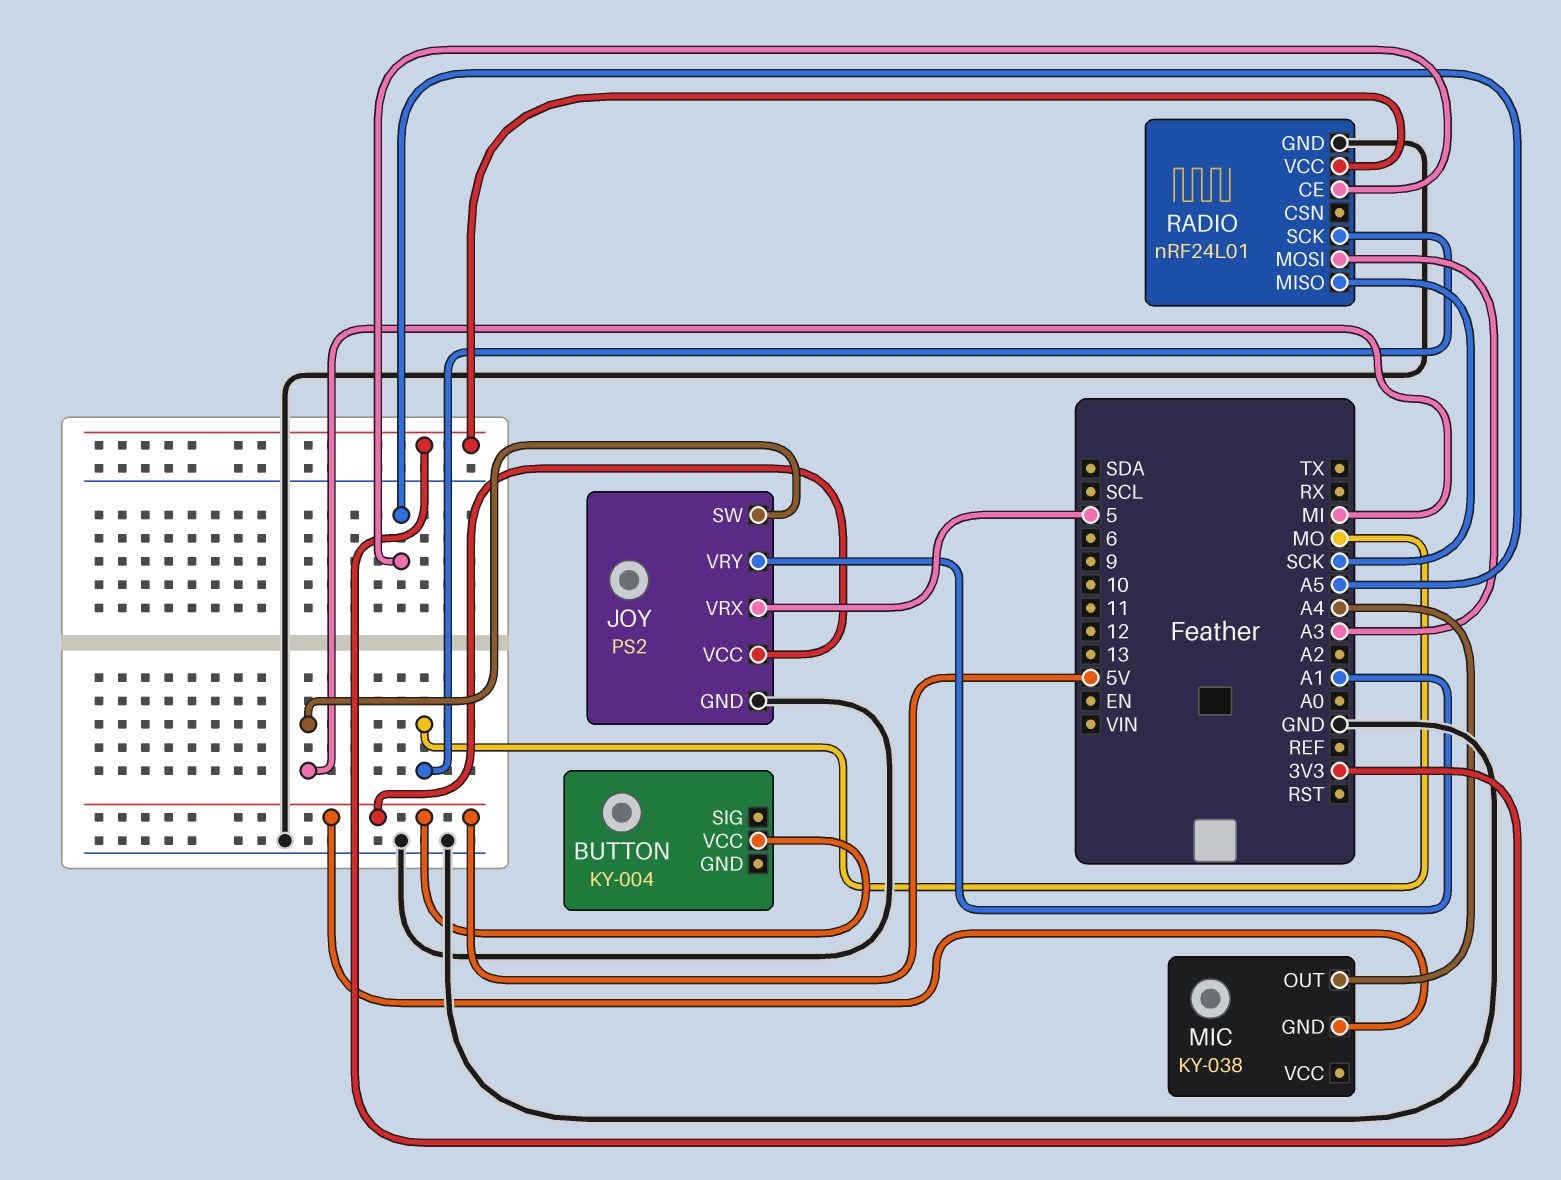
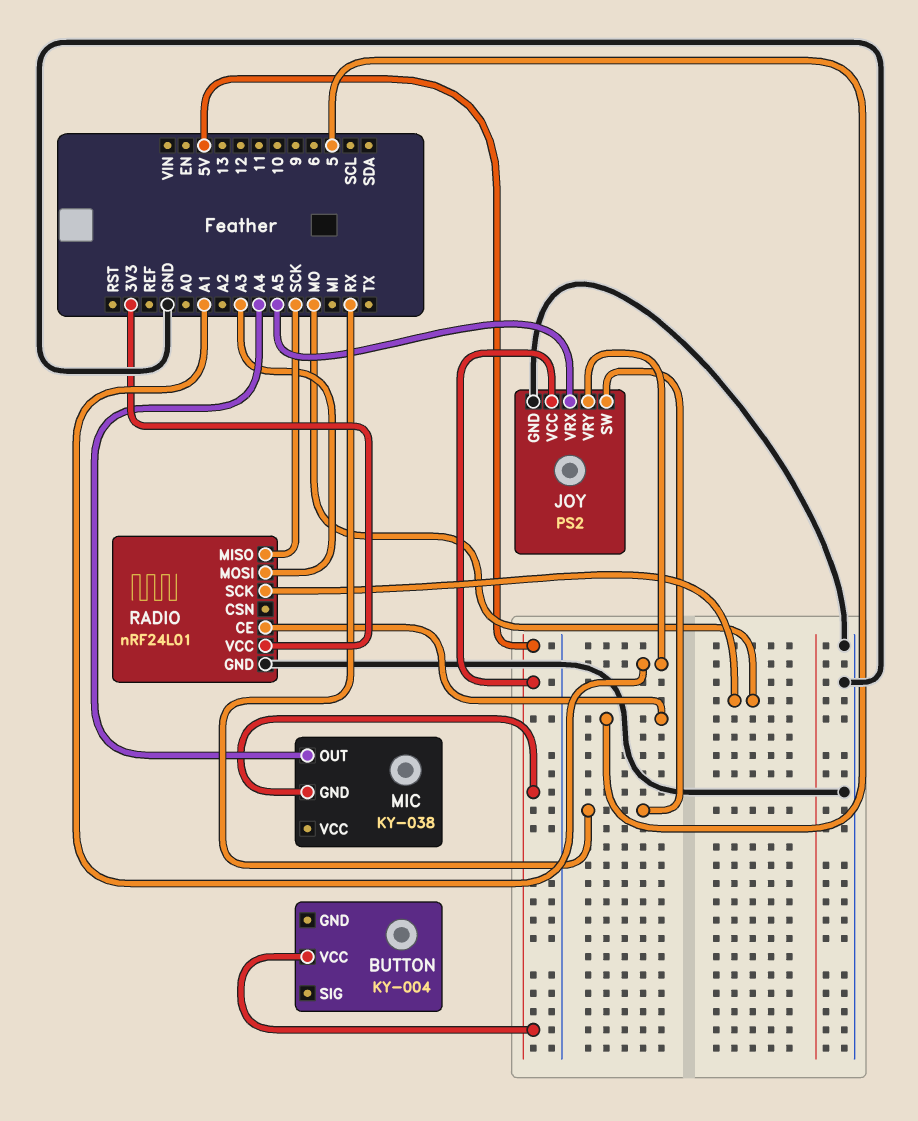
JOY pin SW: MI -> RX
JOY pin VRX: 5 -> A5
RADIO pin CE: A5 -> 5

